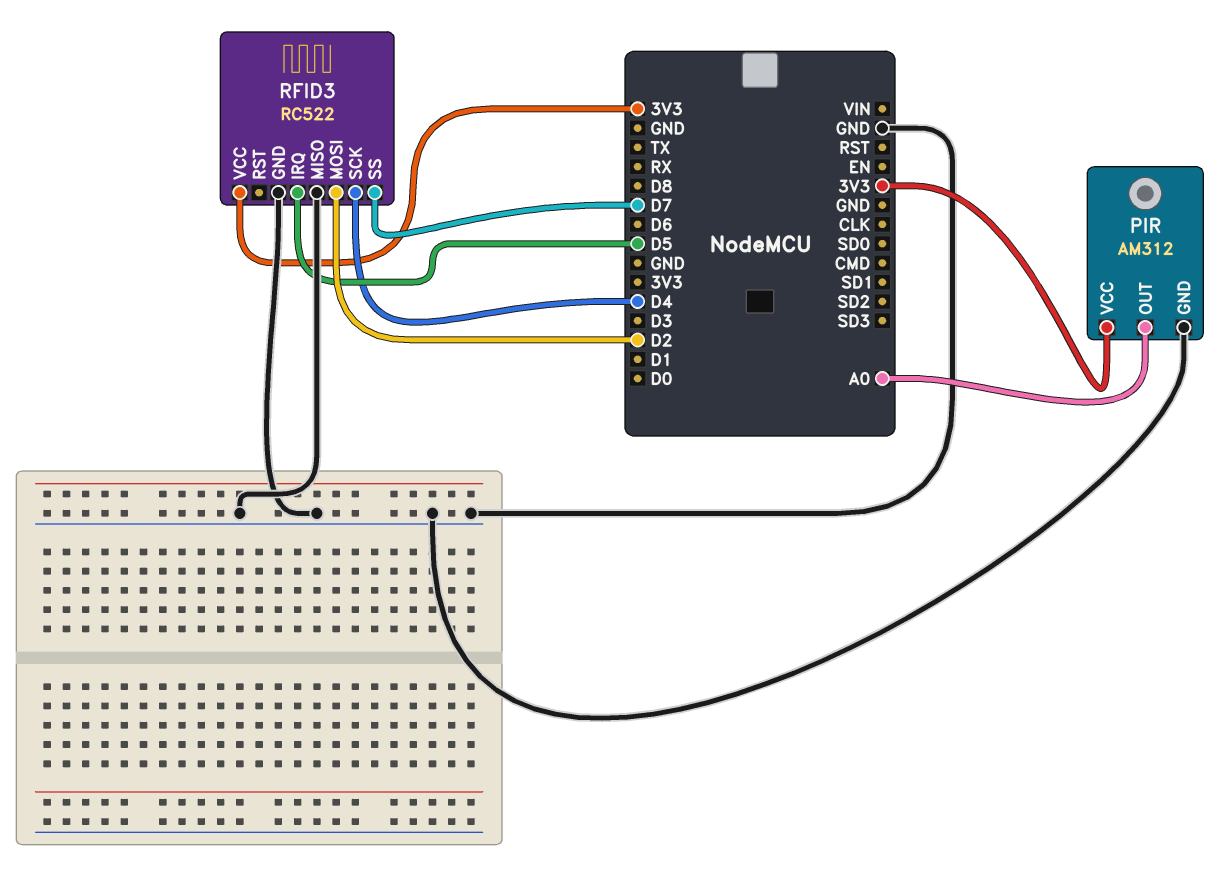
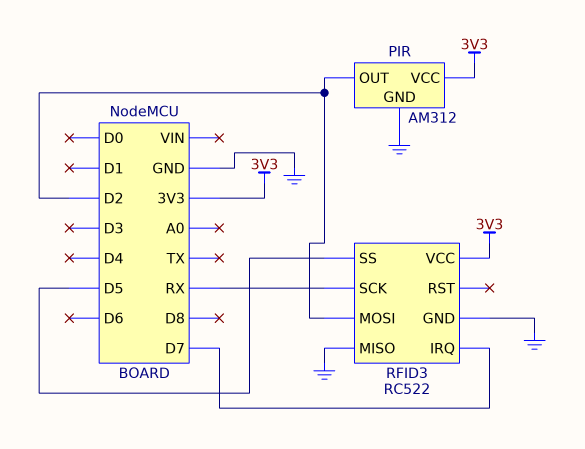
PIR pin OUT: A0 -> D2
RFID3 pin IRQ: D5 -> D7
RFID3 pin SCK: D4 -> RX
RFID3 pin SS: D7 -> D5

